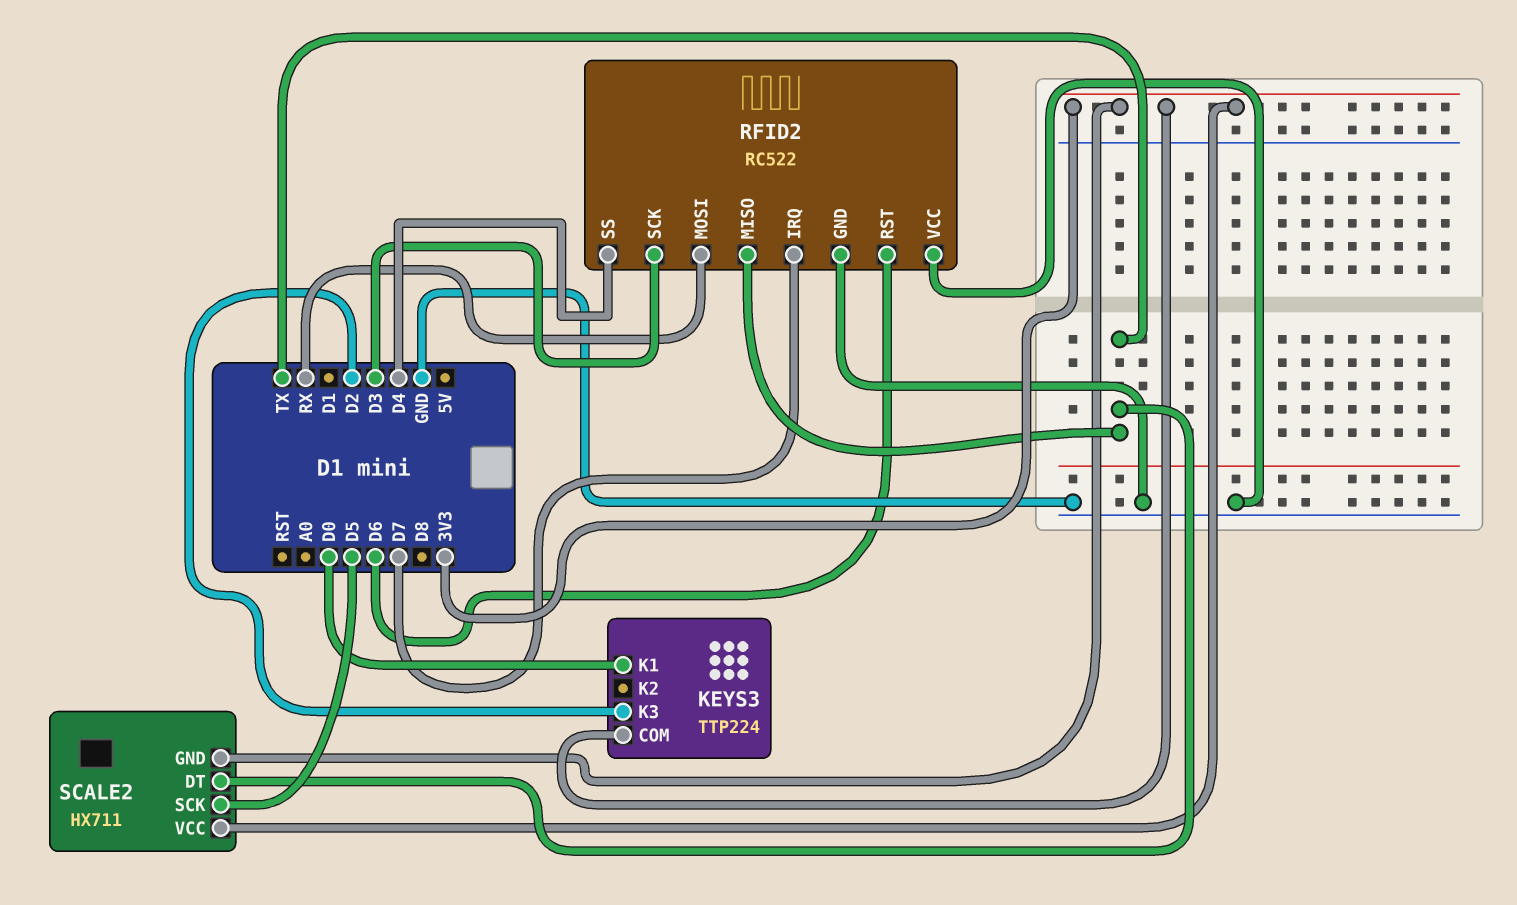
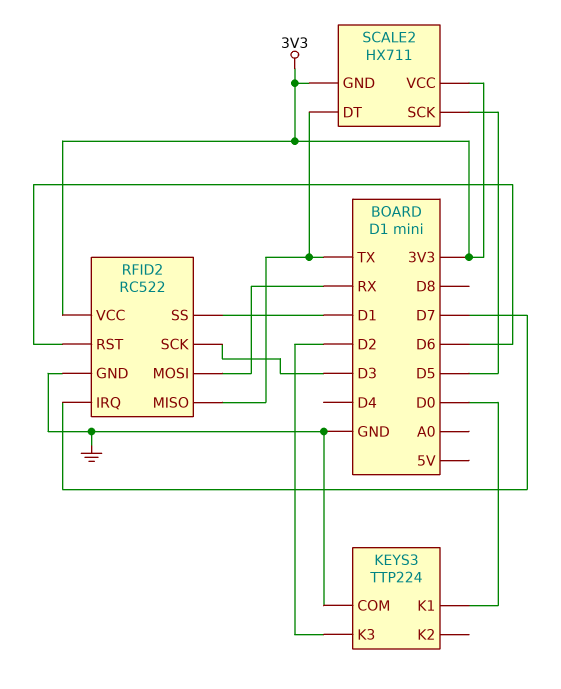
KEYS3 pin COM: 3V3 -> GND
RFID2 pin SS: D4 -> D1
RFID2 pin VCC: GND -> 3V3

